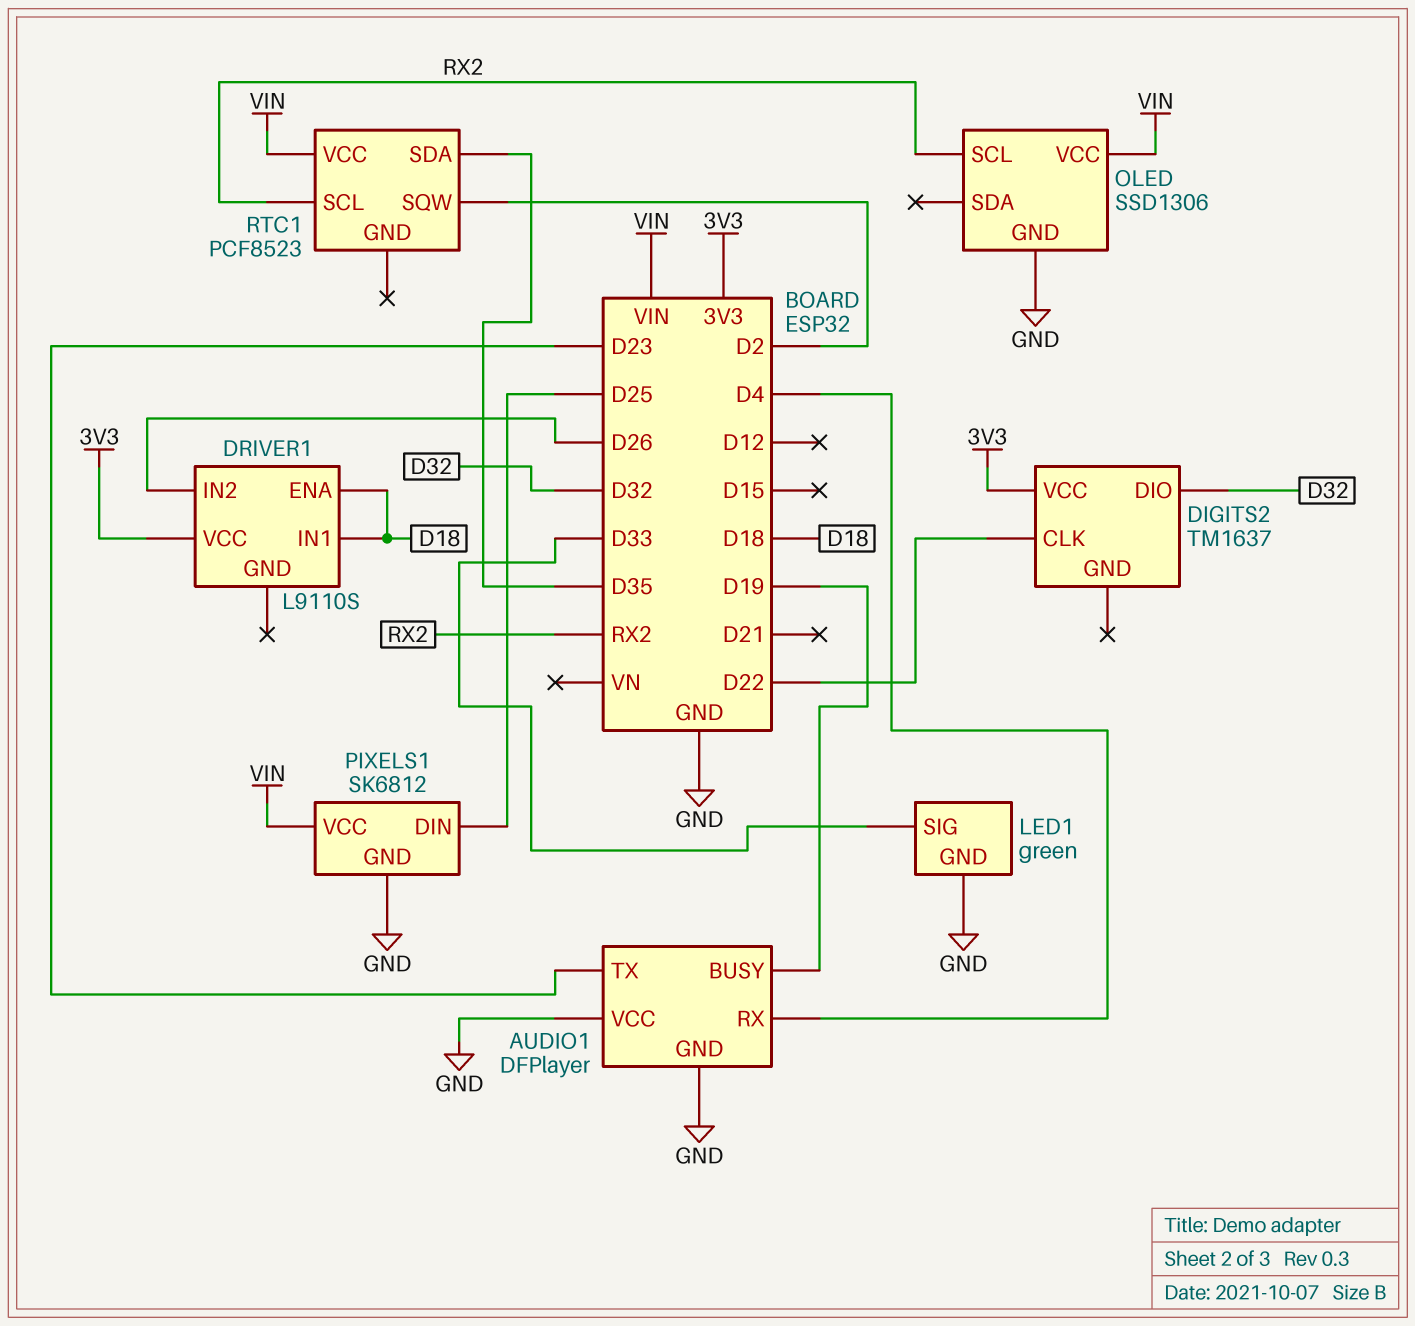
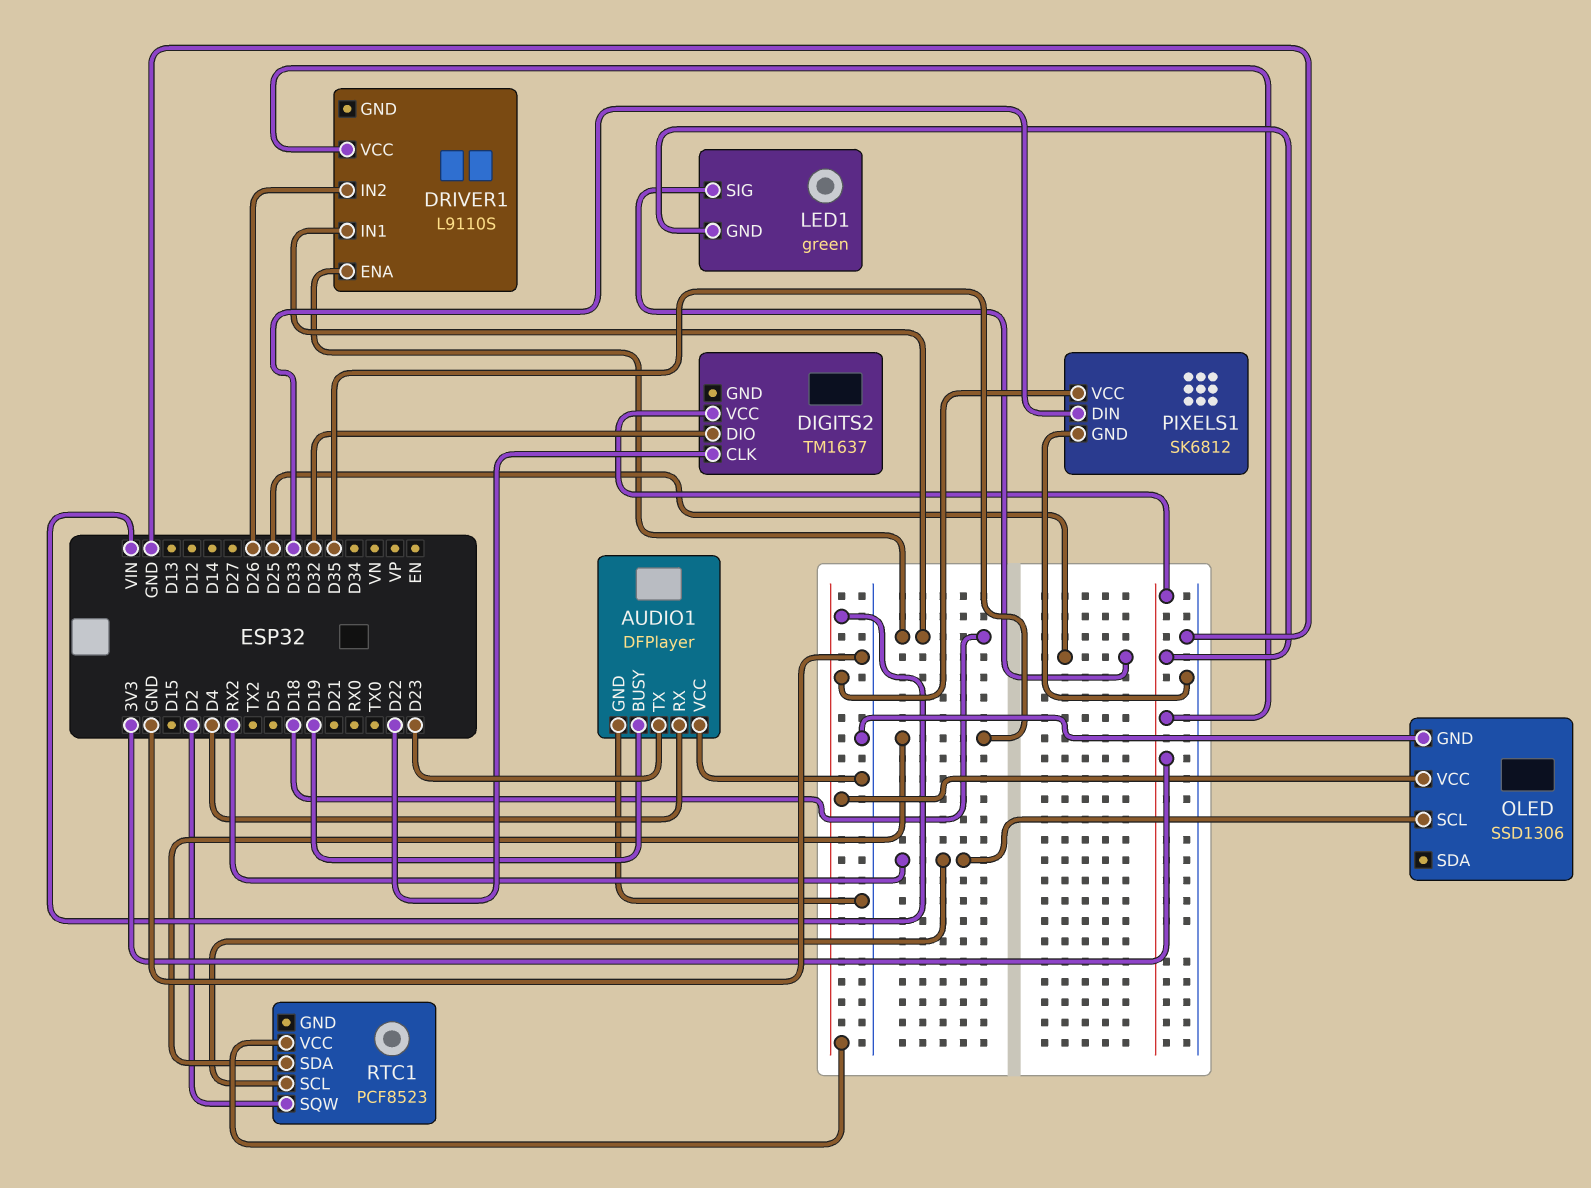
LED1 pin GND: GND -> 3V3
LED1 pin SIG: D33 -> D25
PIXELS1 pin DIN: D25 -> D33

